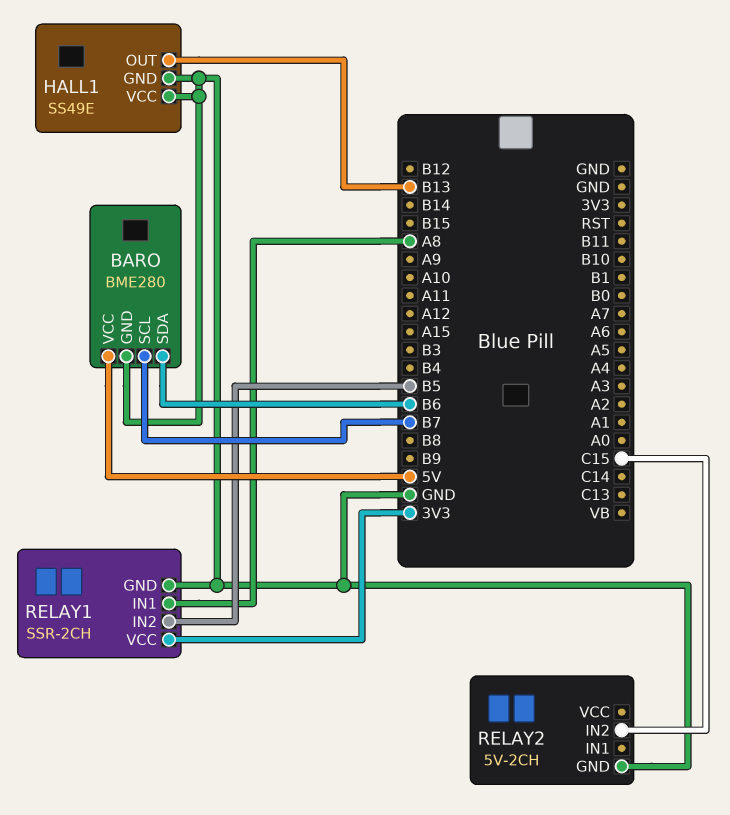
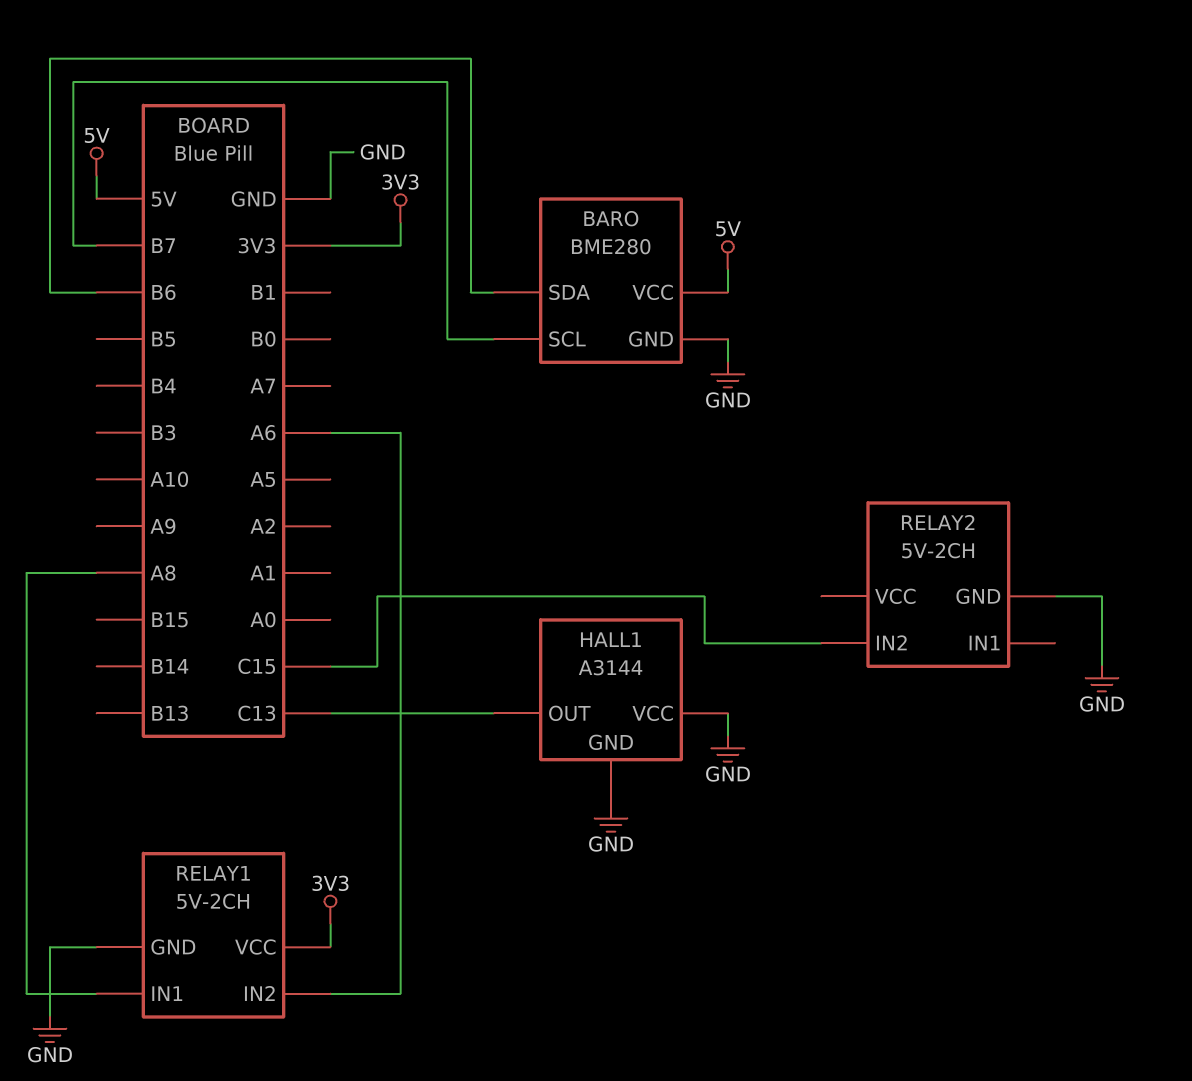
HALL1: SS49E -> A3144
HALL1 pin OUT: B13 -> C13
RELAY1: SSR-2CH -> 5V-2CH
RELAY1 pin IN2: B5 -> A6

